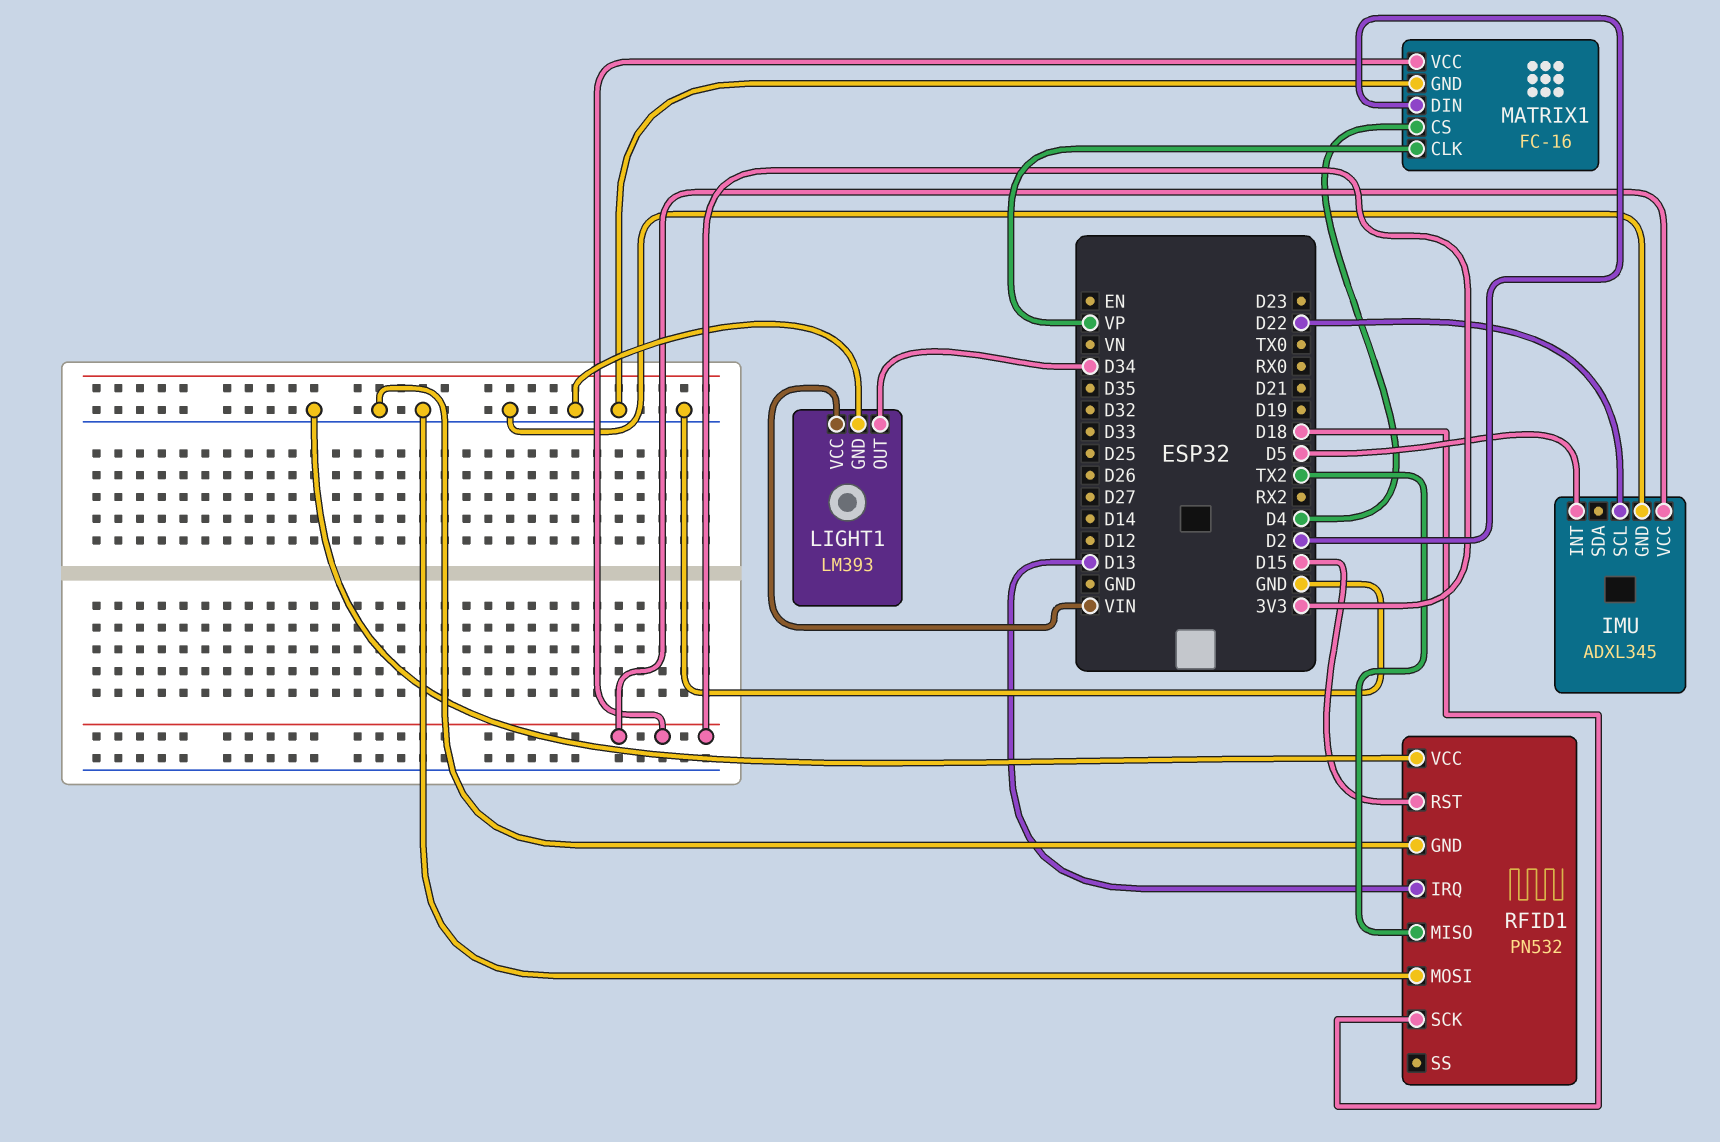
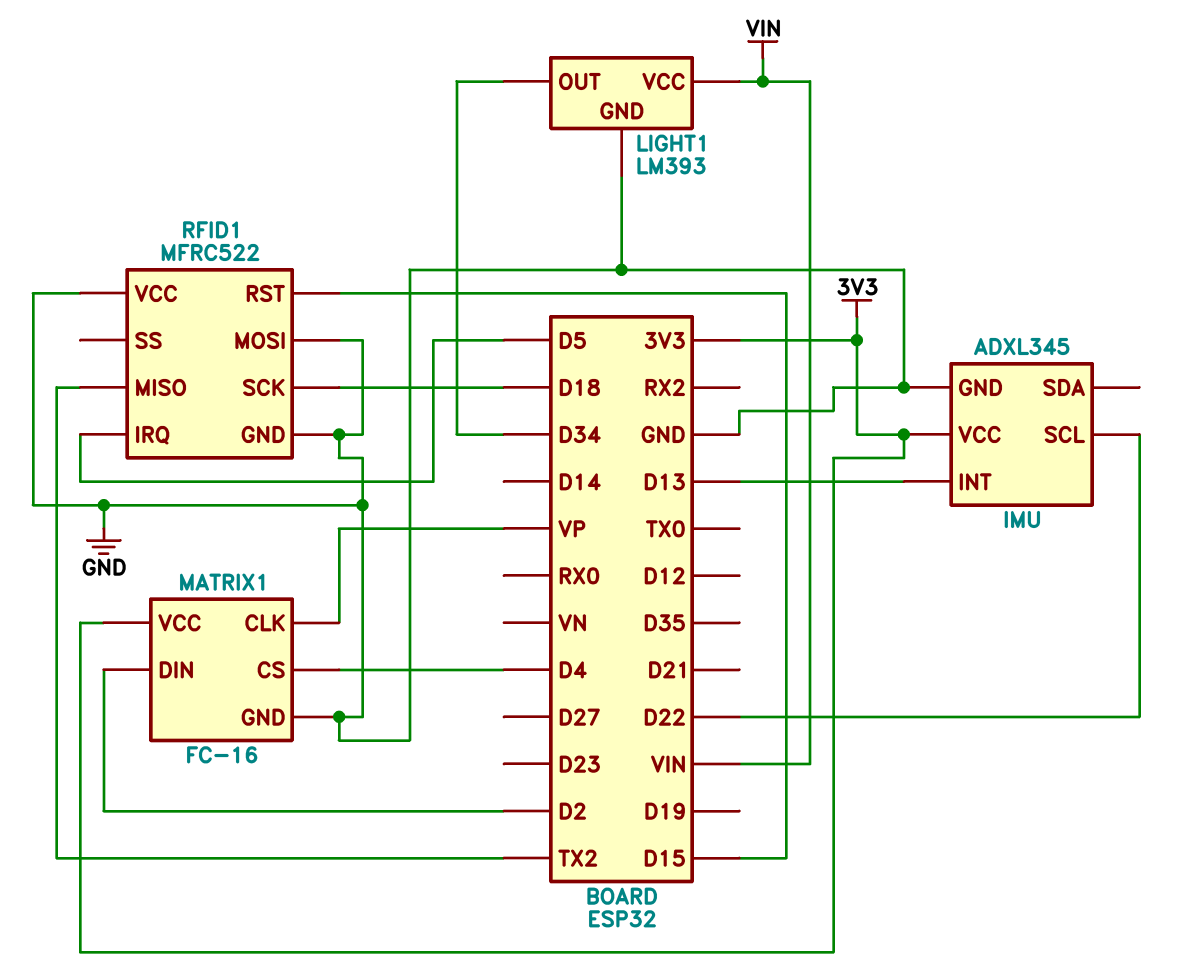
IMU pin INT: D5 -> D13
RFID1: PN532 -> MFRC522
RFID1 pin IRQ: D13 -> D5

